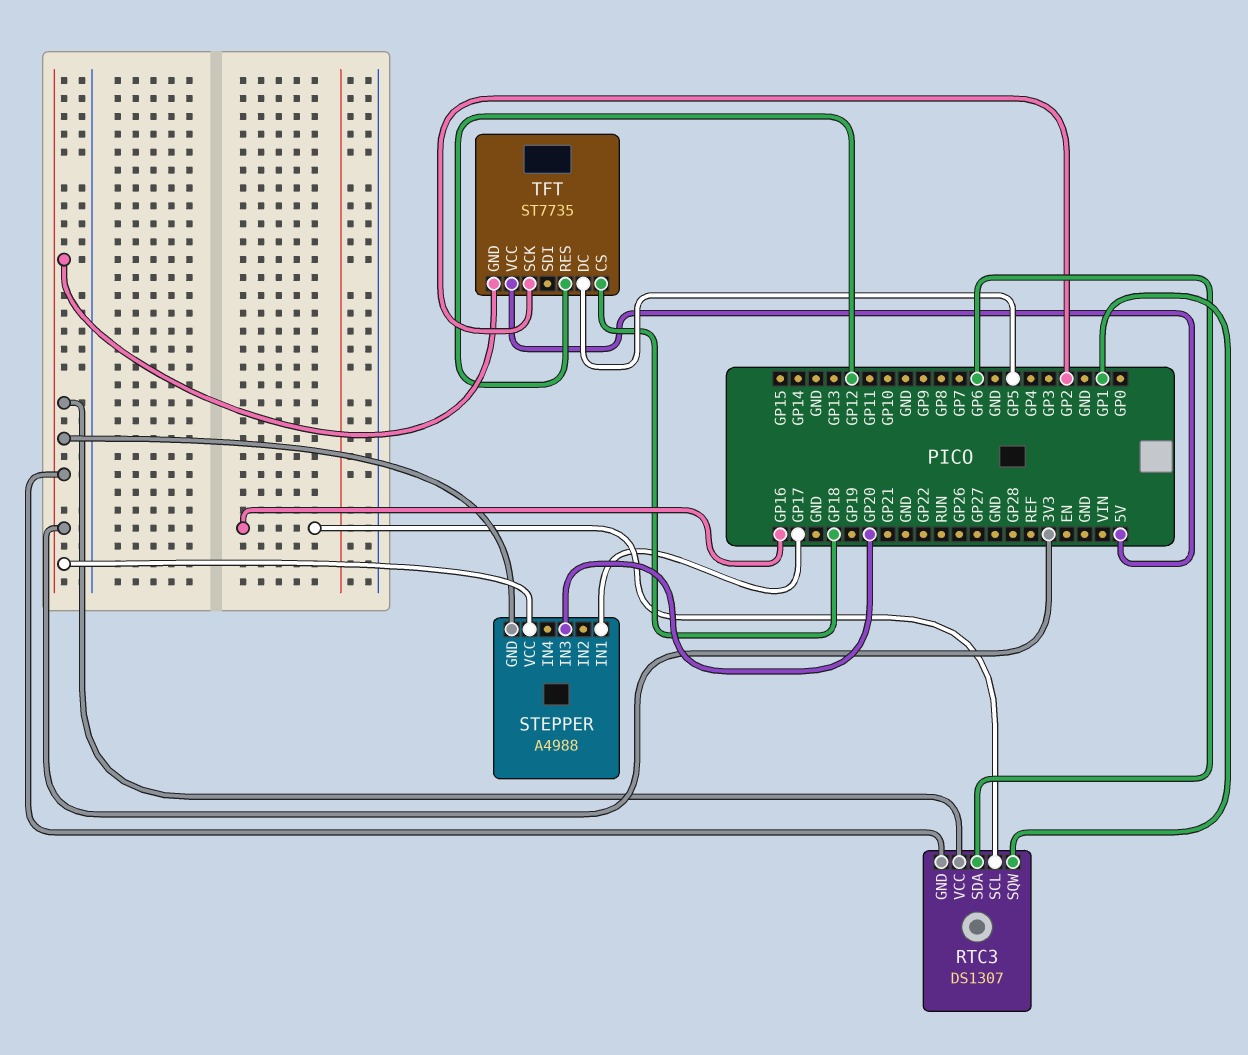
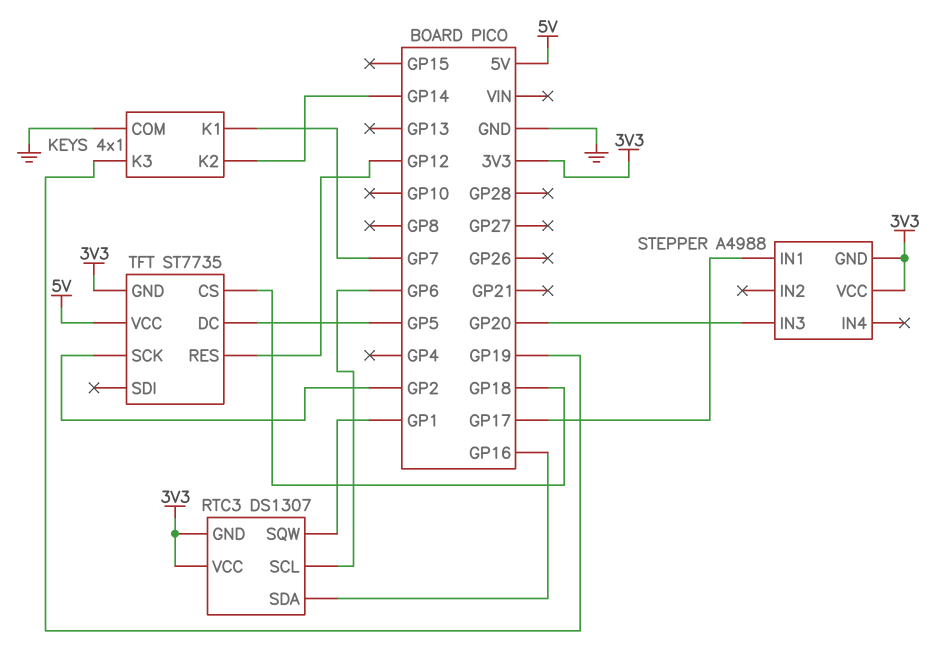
KEYS: none -> 4x1
KEYS pin COM: none -> GND
KEYS pin K1: none -> GP7
KEYS pin K2: none -> GP14
KEYS pin K3: none -> GP19
RTC3 pin SCL: GP16 -> GP6
RTC3 pin SDA: GP6 -> GP16

